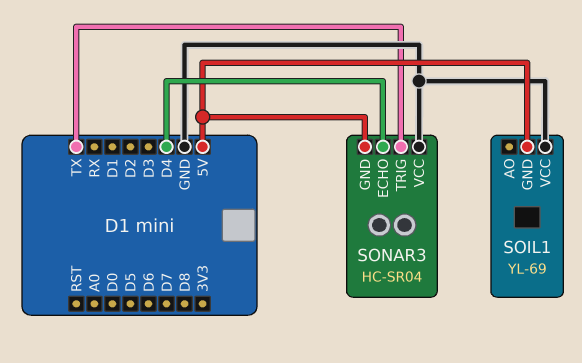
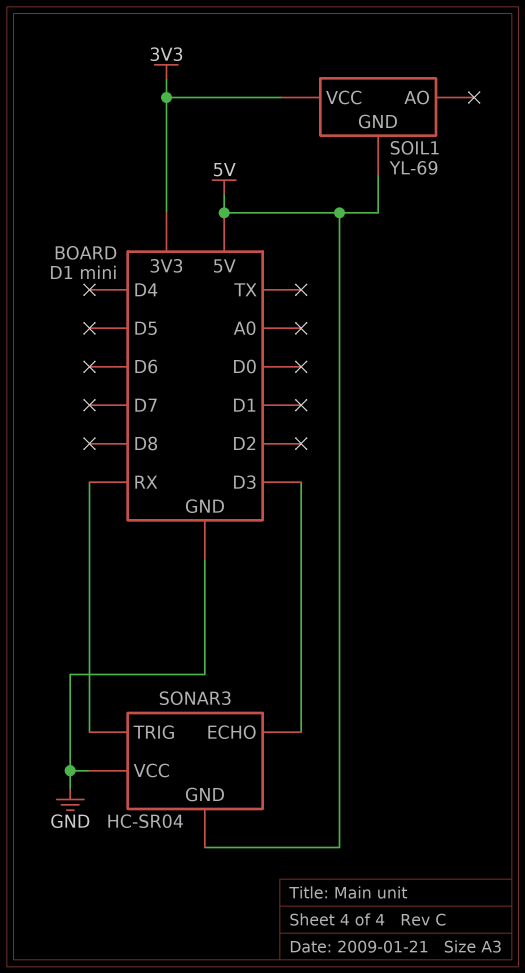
SOIL1 pin VCC: GND -> 3V3
SONAR3 pin ECHO: D4 -> D3
SONAR3 pin TRIG: TX -> RX

